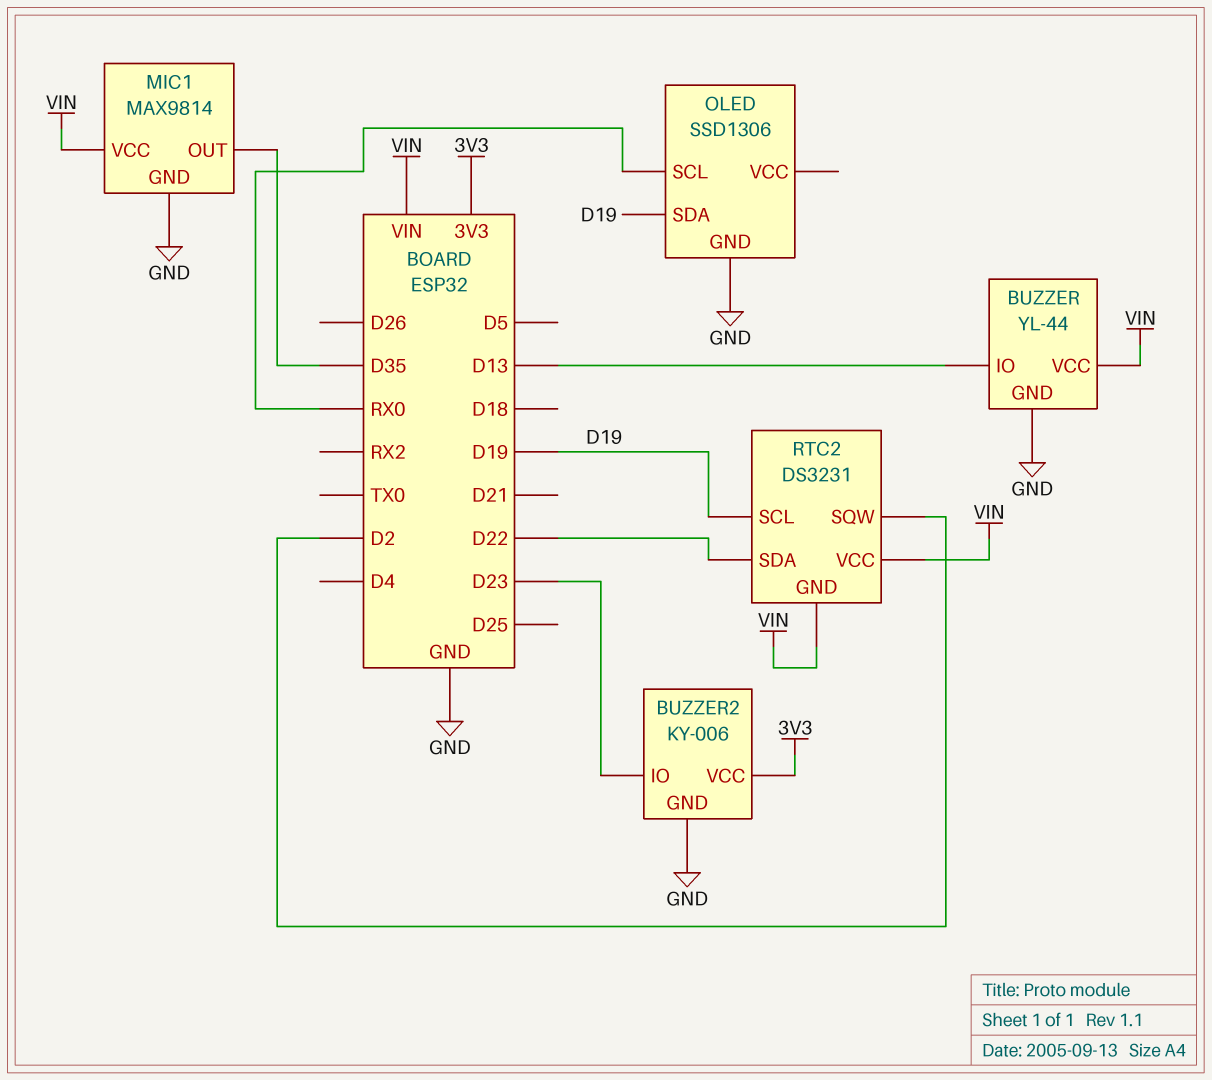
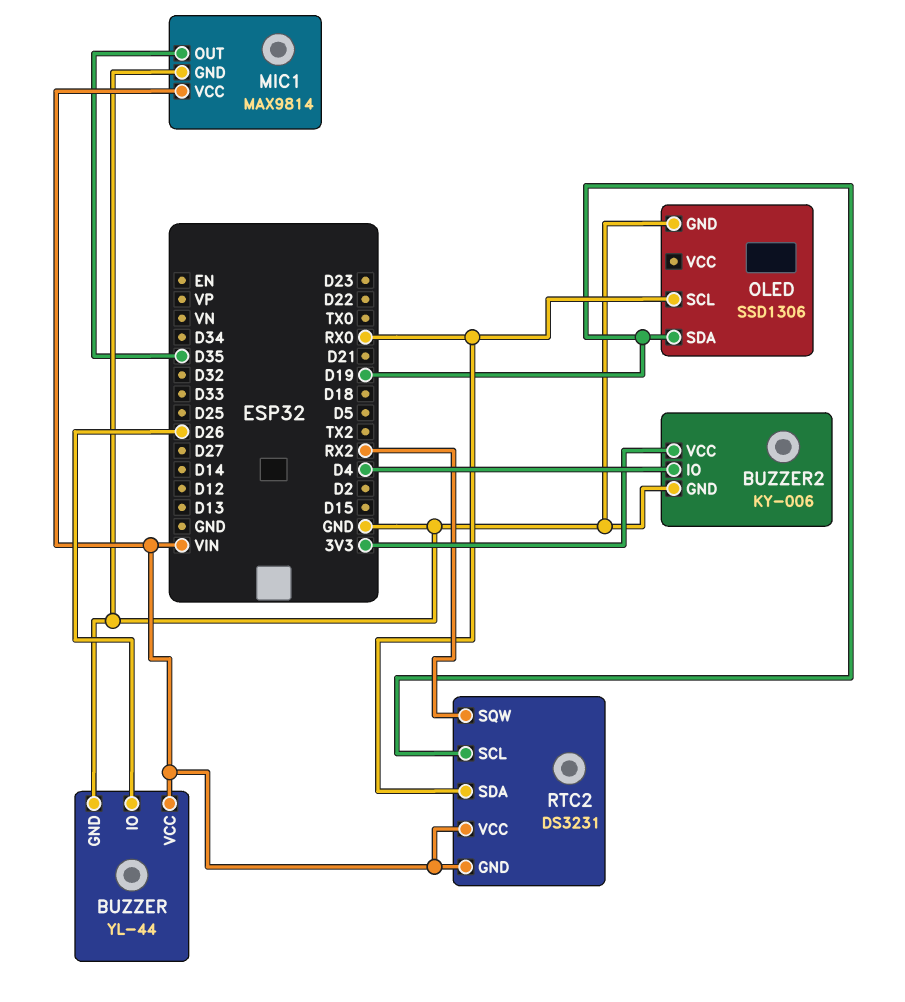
BUZZER pin IO: D13 -> D26
BUZZER2 pin IO: D23 -> D4
RTC2 pin SDA: D22 -> RX0
RTC2 pin SQW: D2 -> RX2

